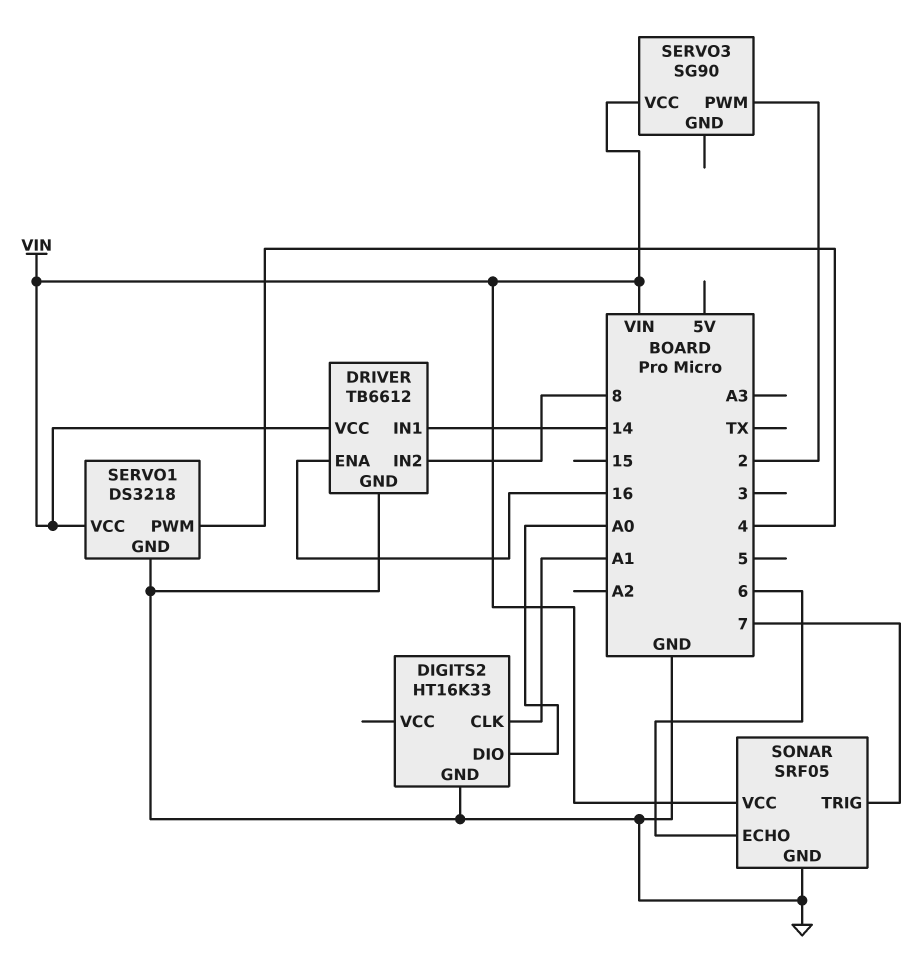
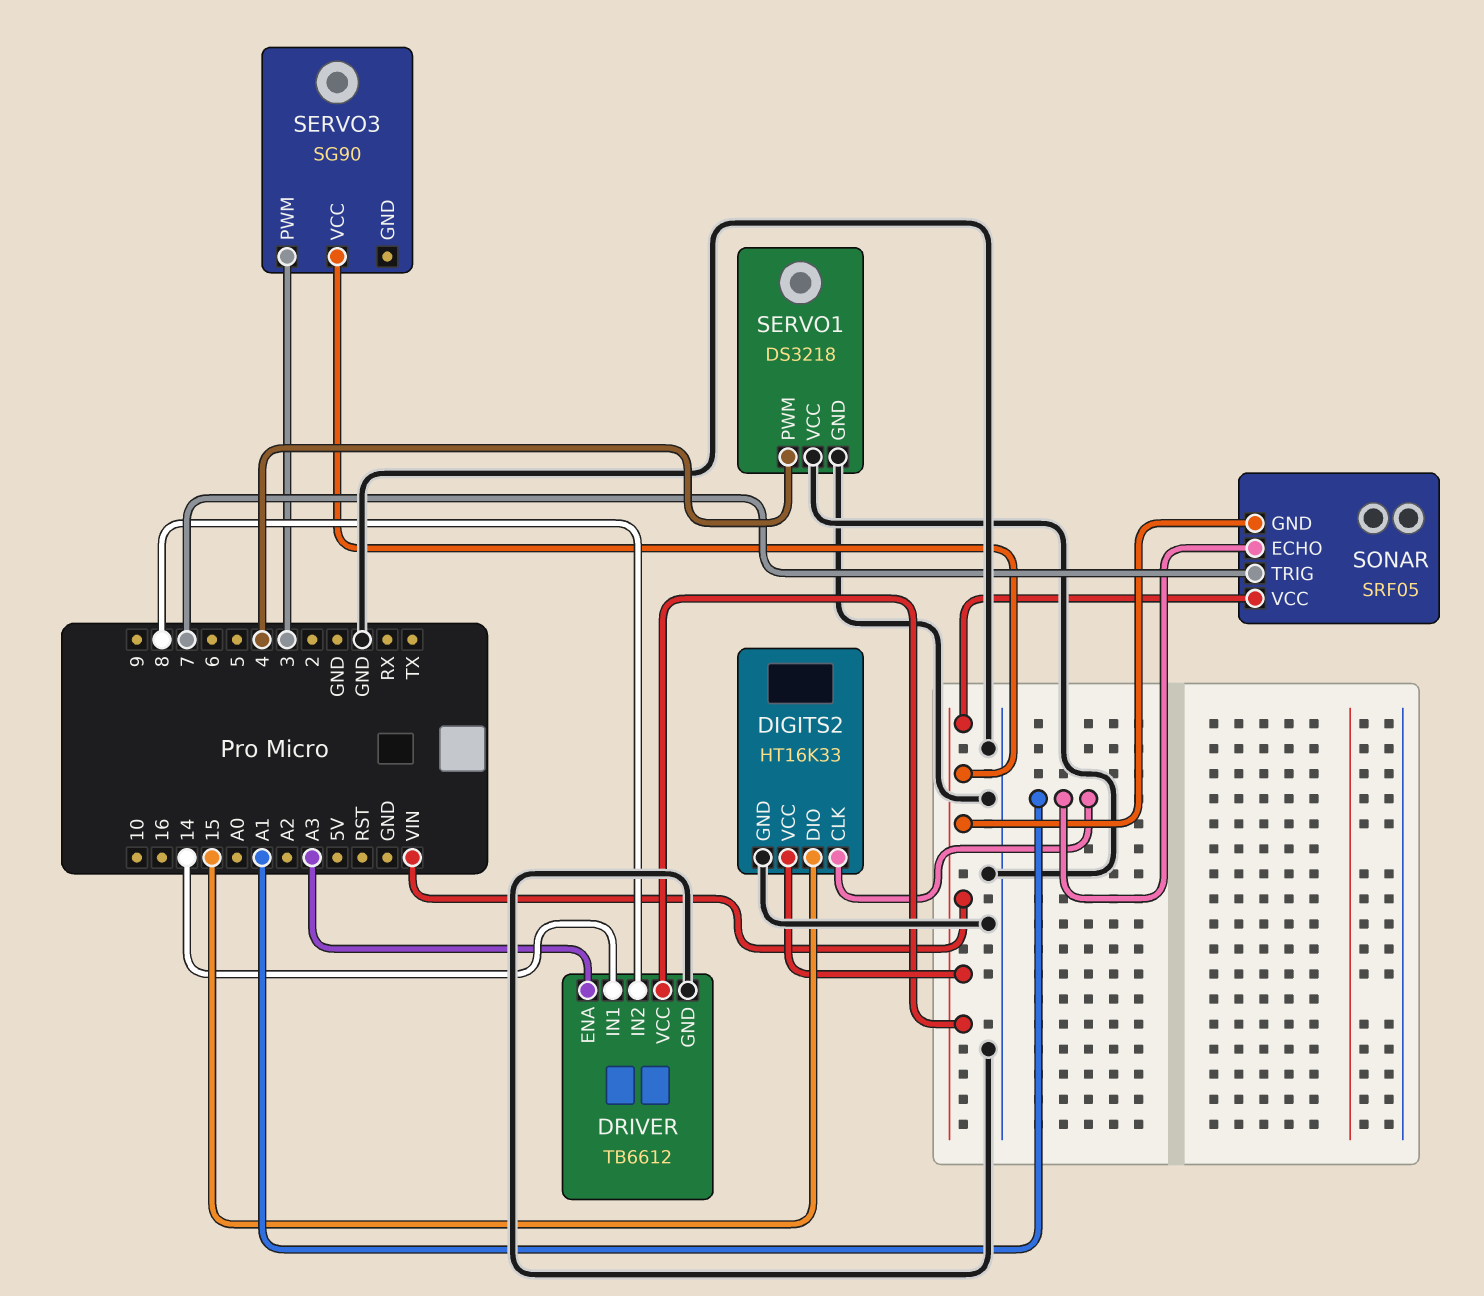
DIGITS2 pin DIO: A0 -> 15
DIGITS2 pin VCC: none -> VIN
DRIVER pin ENA: 16 -> A3
SERVO1 pin VCC: VIN -> GND
SERVO3 pin PWM: 2 -> 3
SONAR pin ECHO: 6 -> A1
SONAR pin GND: GND -> VIN

